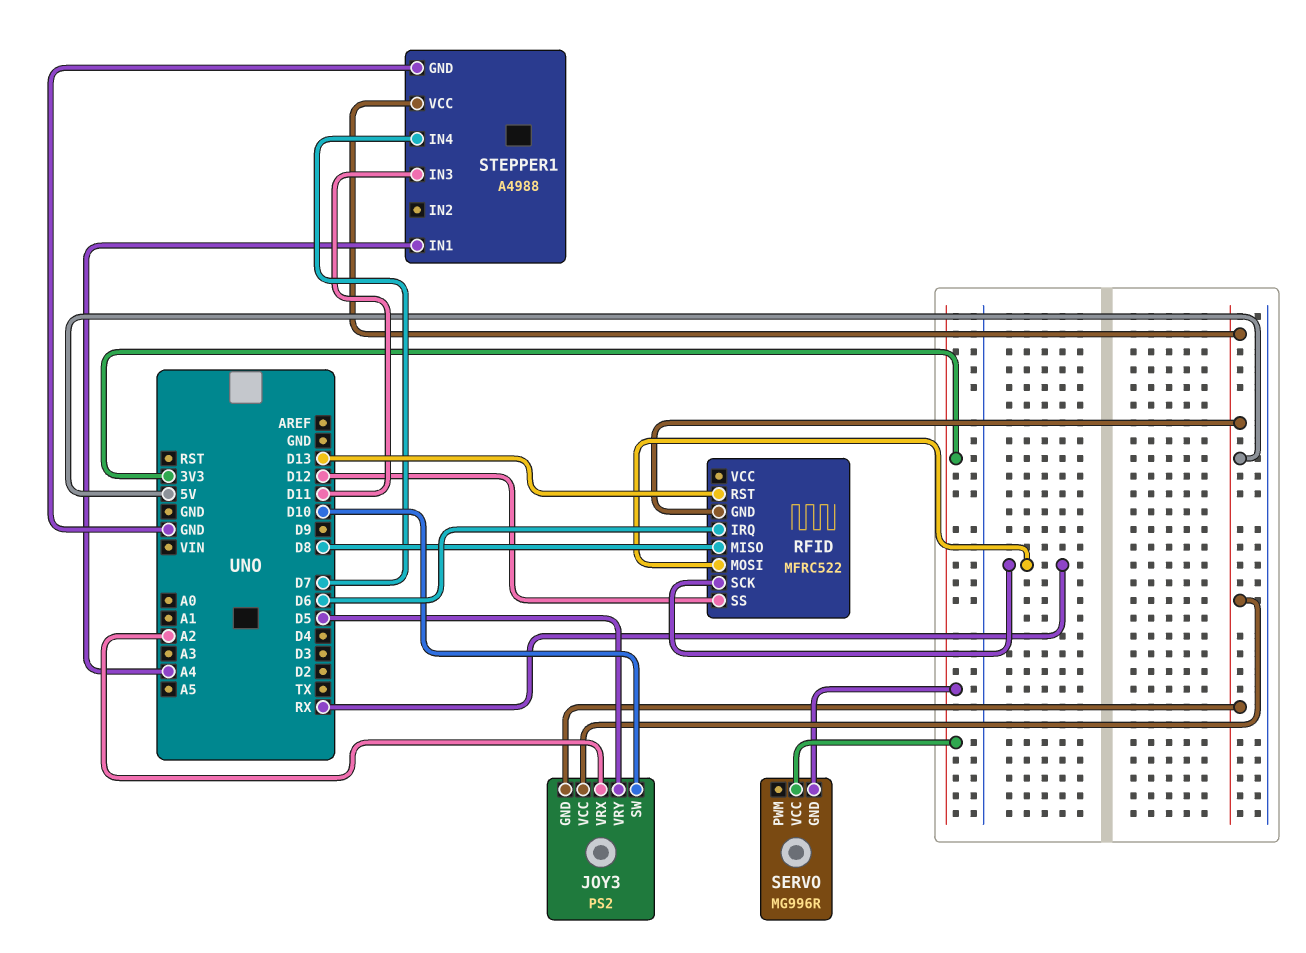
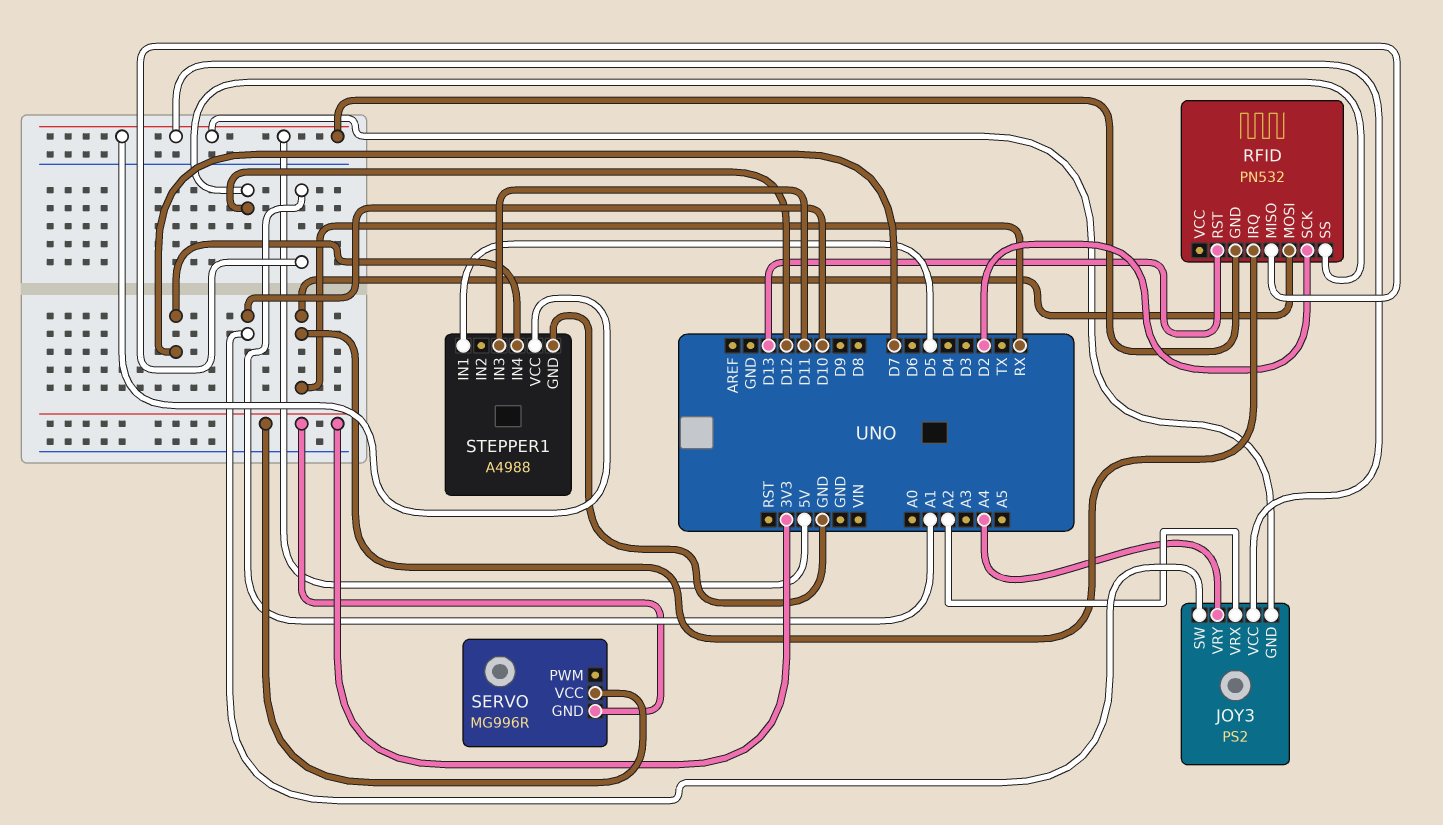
JOY3 pin VRY: D5 -> A4
RFID: MFRC522 -> PN532
RFID pin IRQ: D6 -> RX
RFID pin MISO: D8 -> A1
RFID pin SCK: RX -> D2
STEPPER1 pin IN1: A4 -> D5

